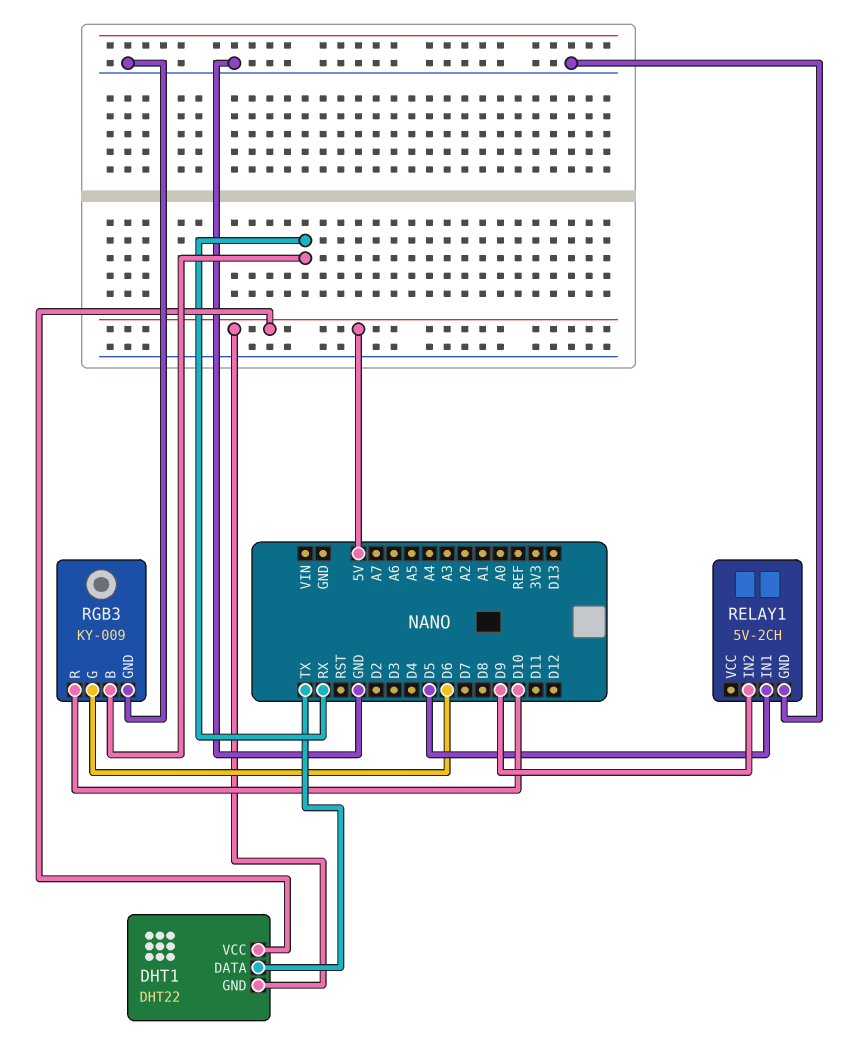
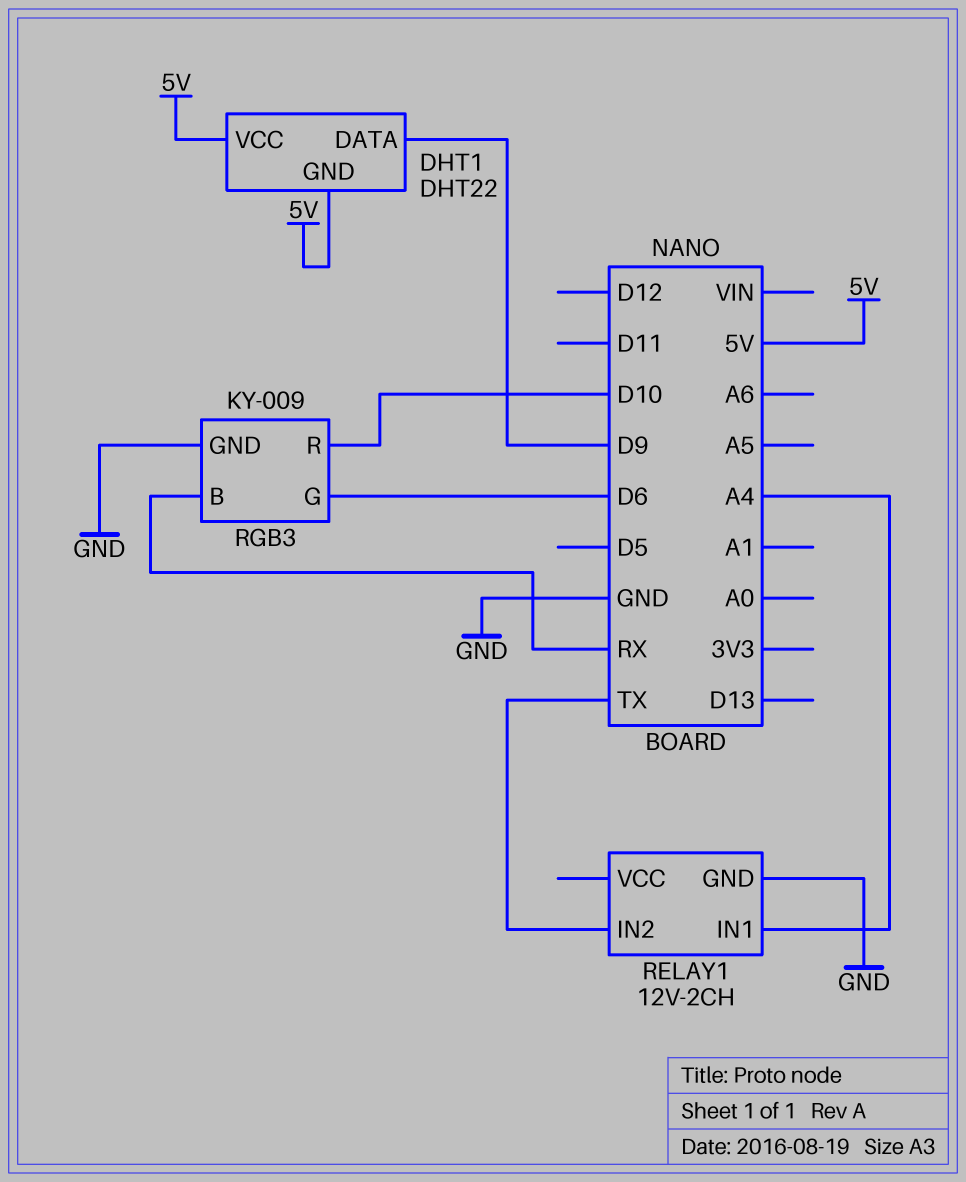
DHT1 pin DATA: TX -> D9
RELAY1: 5V-2CH -> 12V-2CH
RELAY1 pin IN1: D5 -> A4
RELAY1 pin IN2: D9 -> TX

